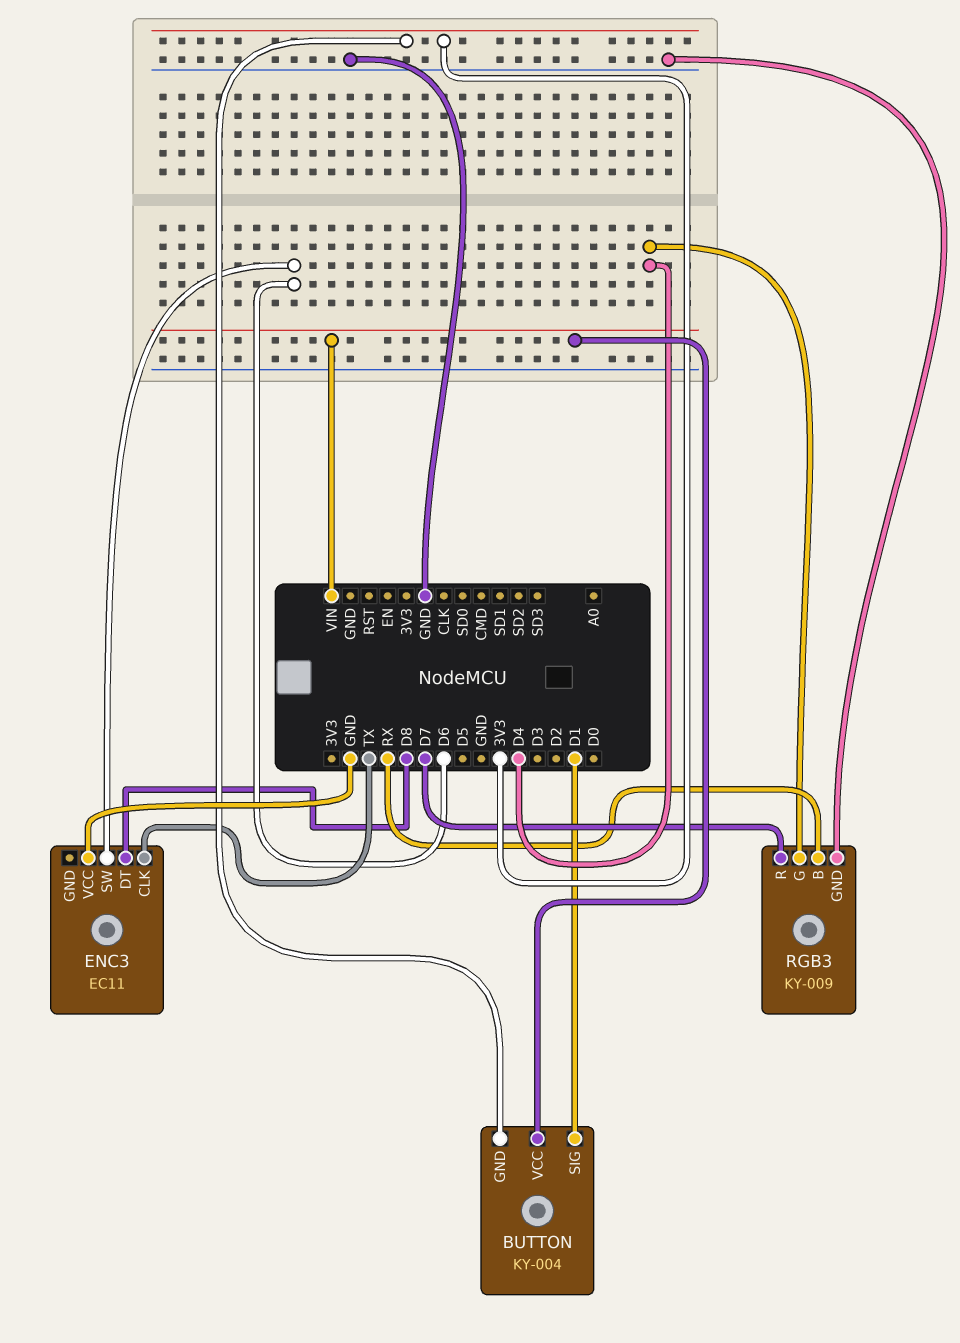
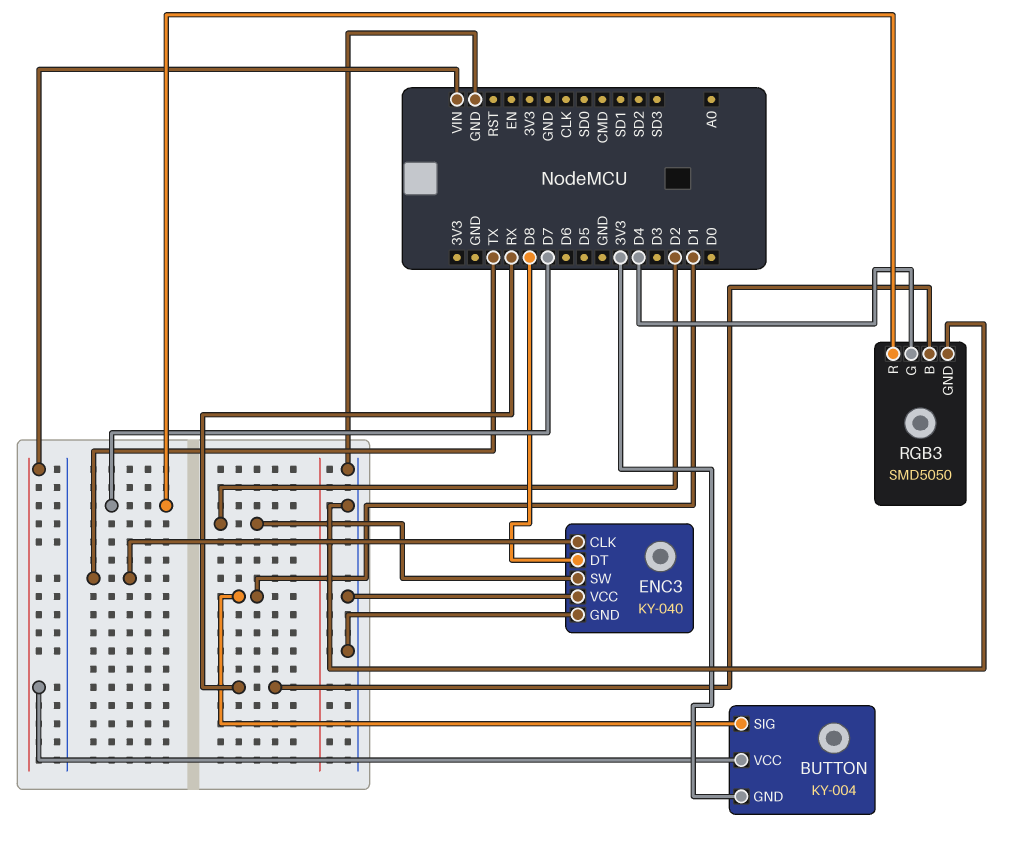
ENC3: EC11 -> KY-040
ENC3 pin GND: none -> GND
ENC3 pin SW: D6 -> D2
RGB3: KY-009 -> SMD5050

